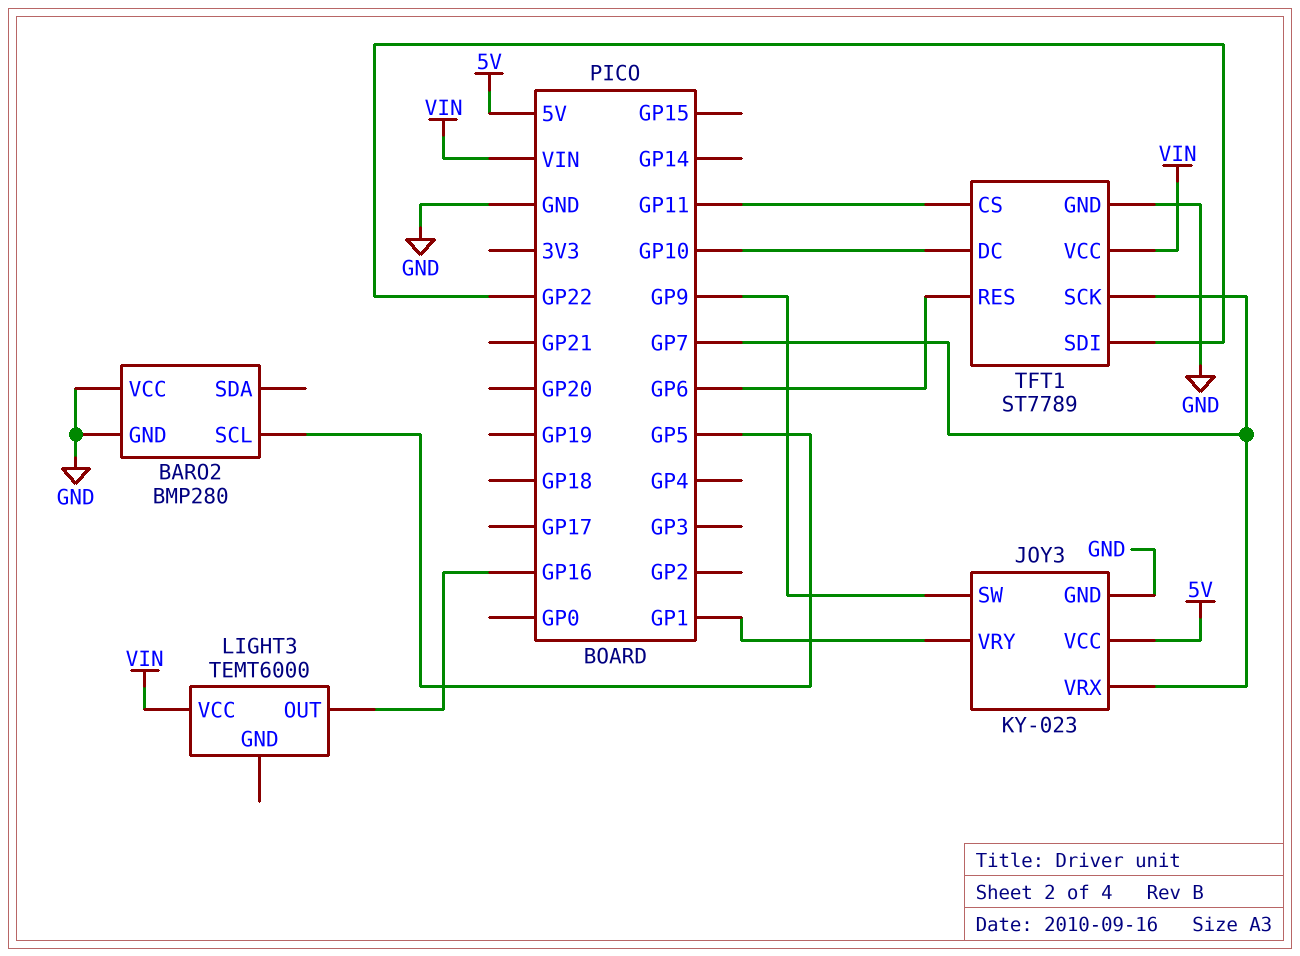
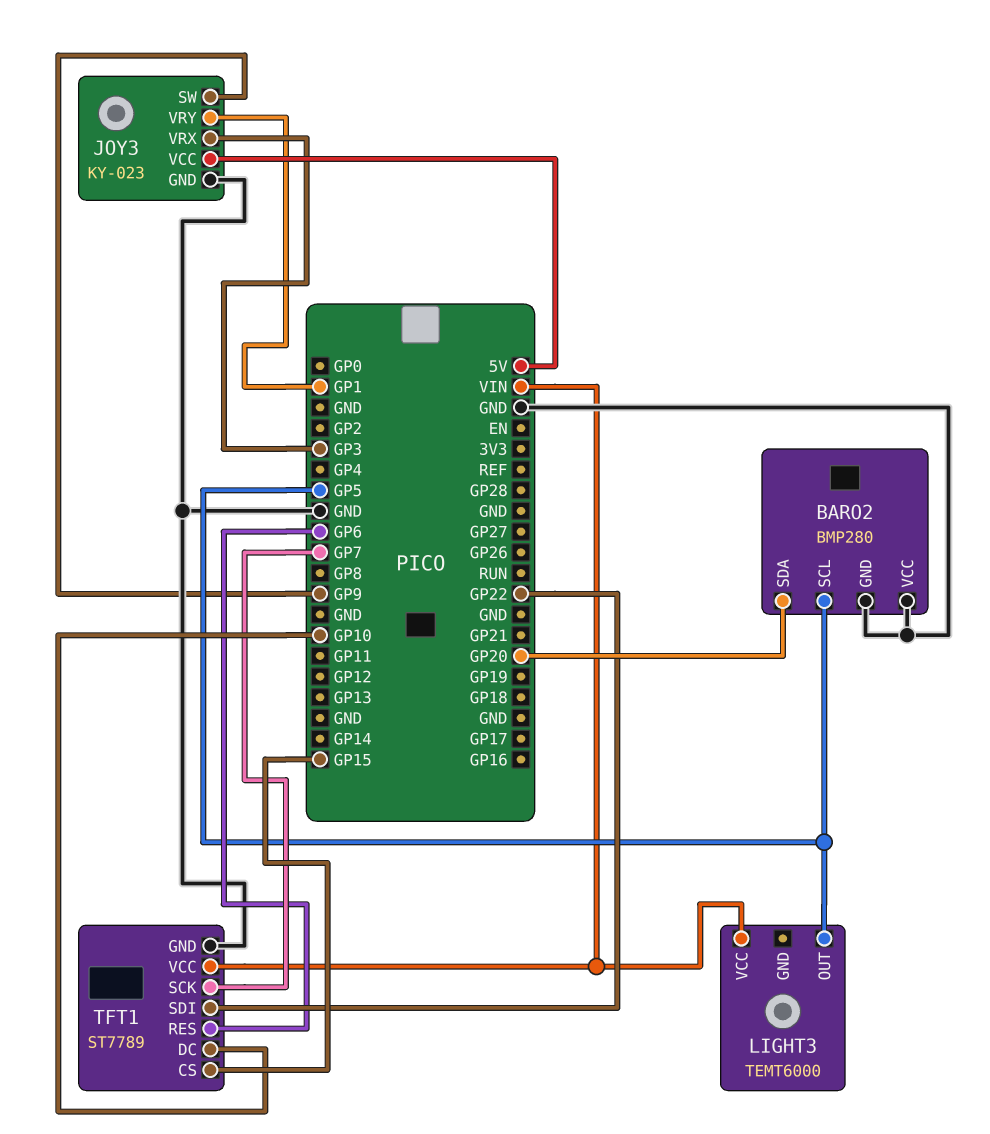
BARO2 pin SDA: none -> GP20
JOY3 pin VRX: GP7 -> GP3
LIGHT3 pin OUT: GP16 -> GP5
TFT1 pin CS: GP11 -> GP15

